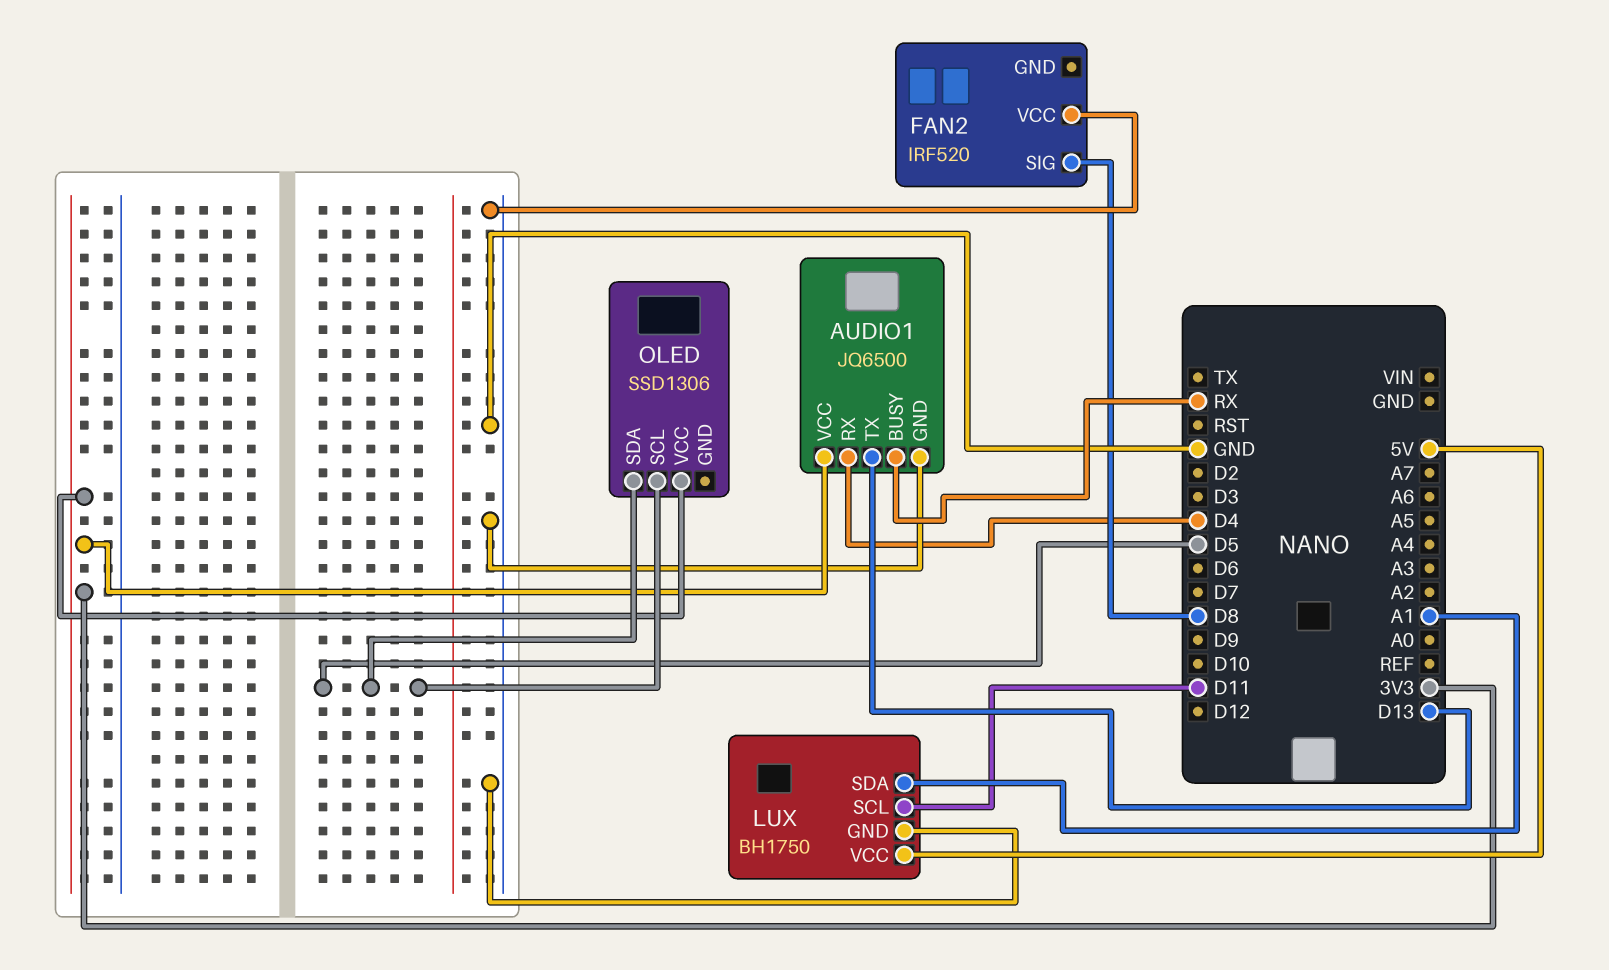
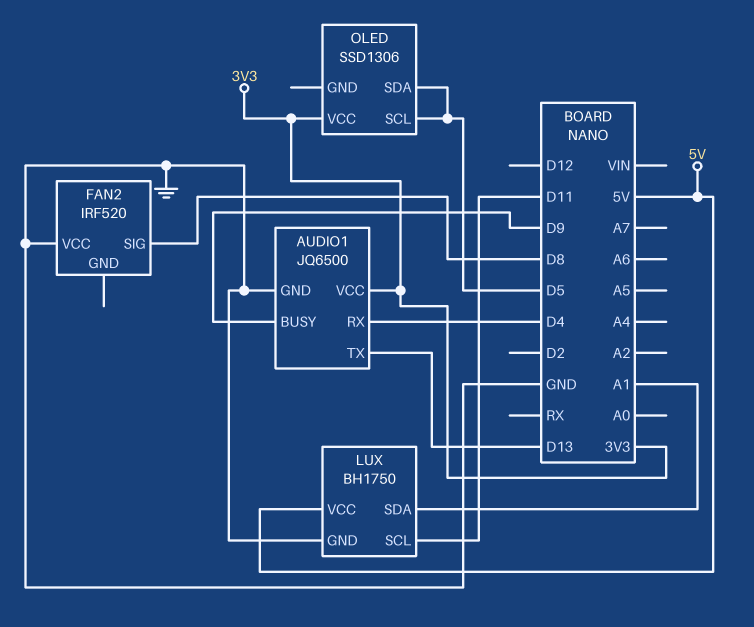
AUDIO1 pin BUSY: RX -> D9

